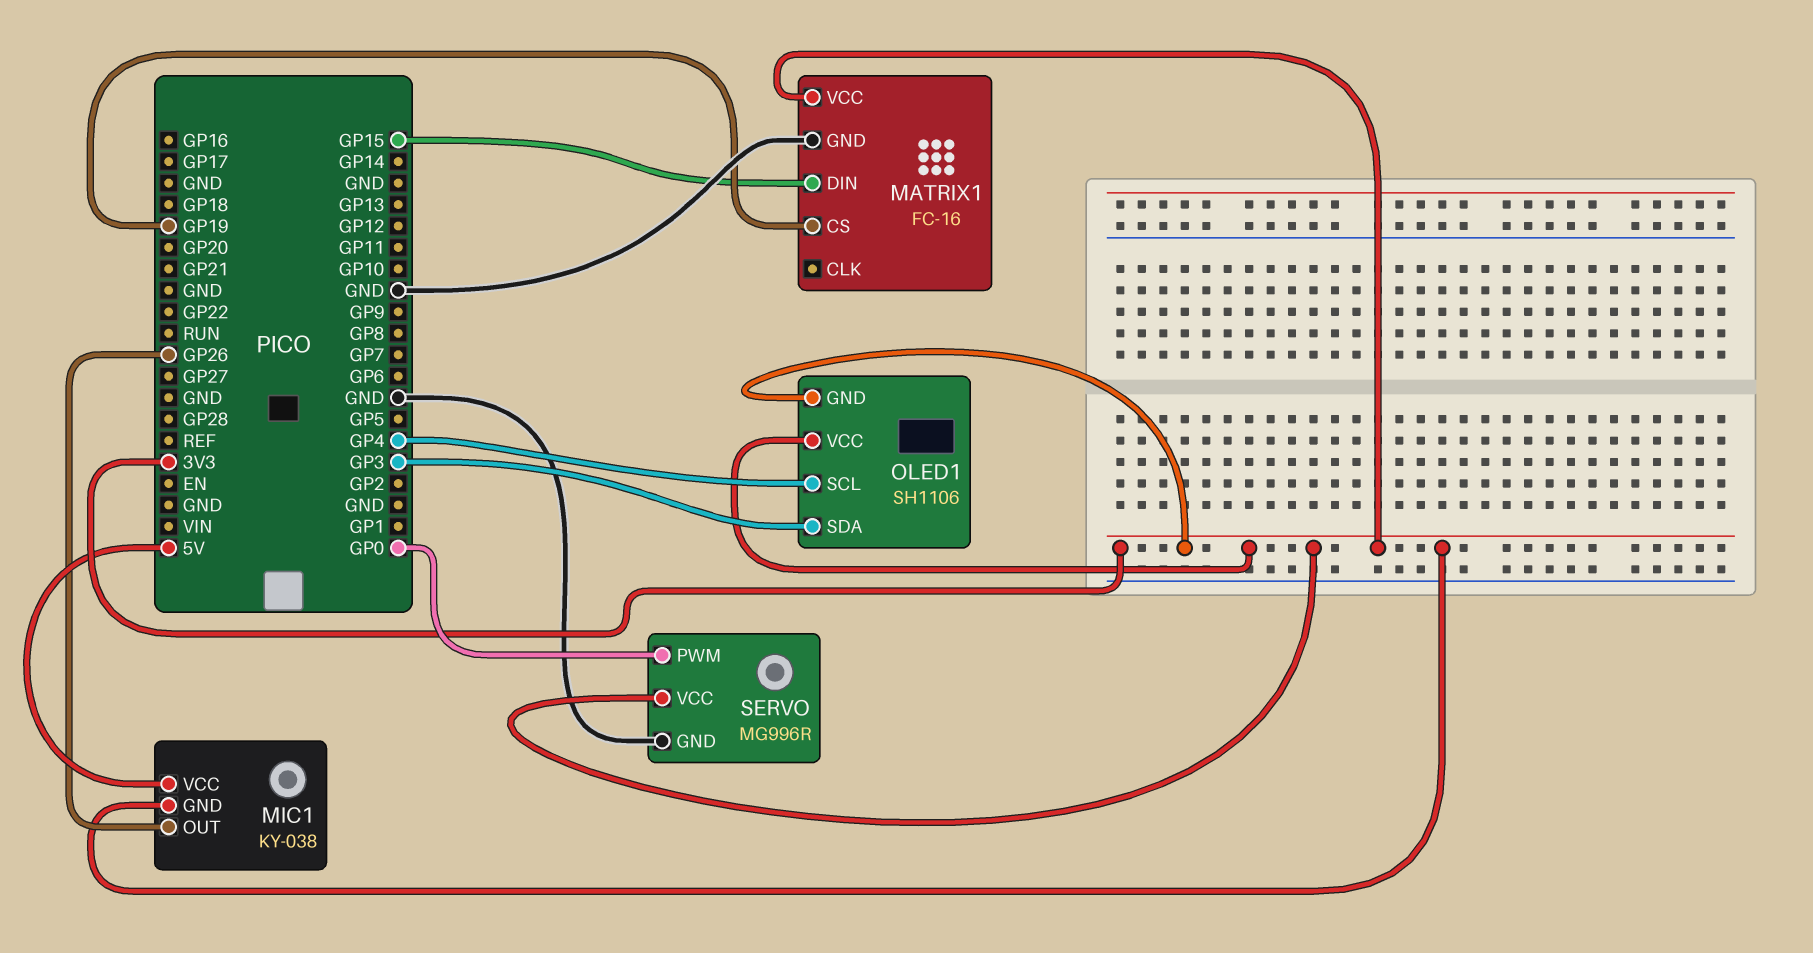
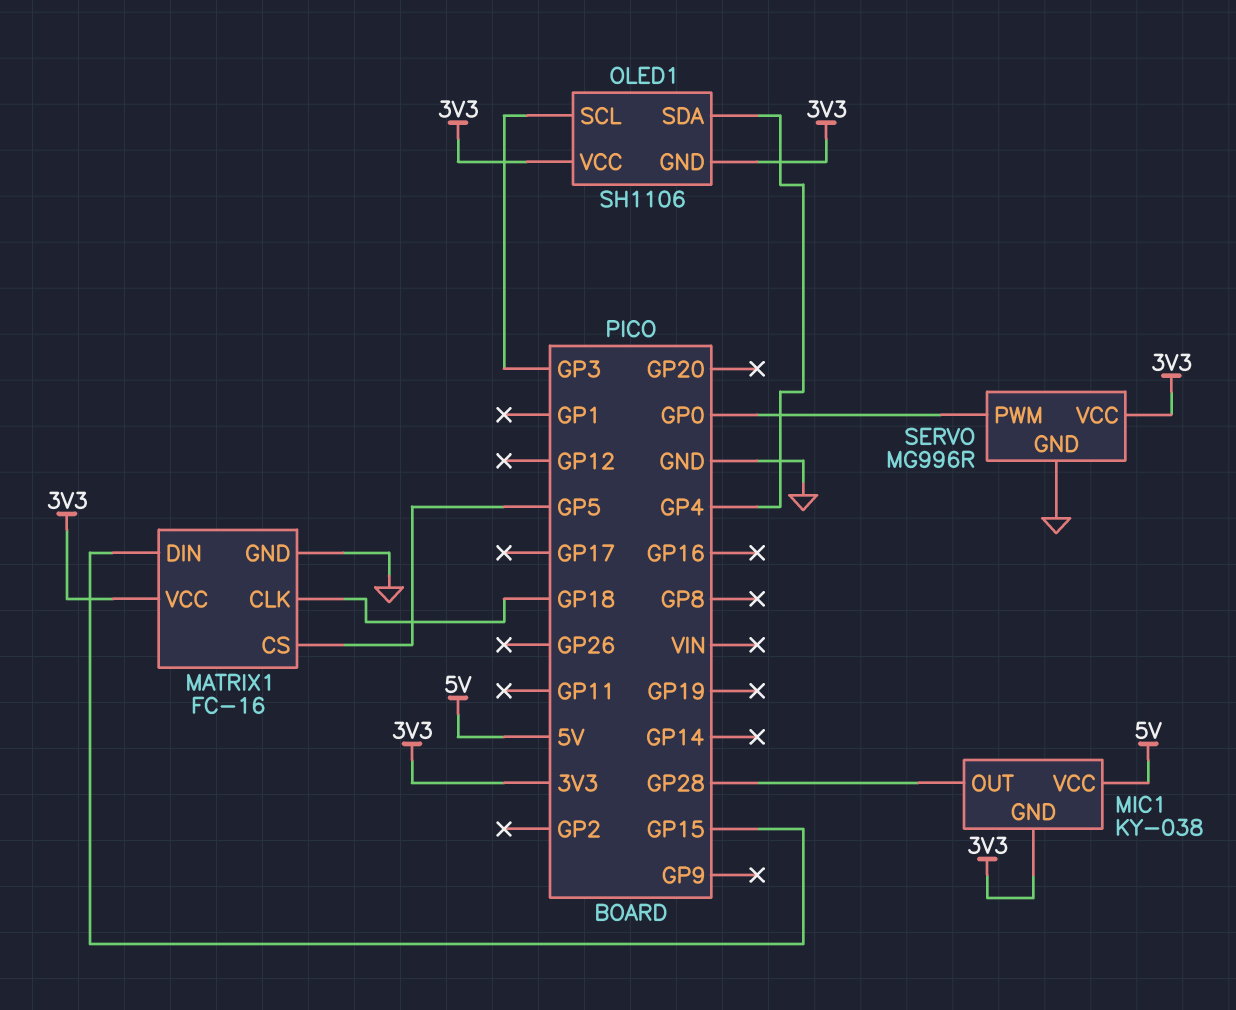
MATRIX1 pin CLK: none -> GP18
MATRIX1 pin CS: GP19 -> GP5
MIC1 pin OUT: GP26 -> GP28
OLED1 pin SCL: GP4 -> GP3
OLED1 pin SDA: GP3 -> GP4

